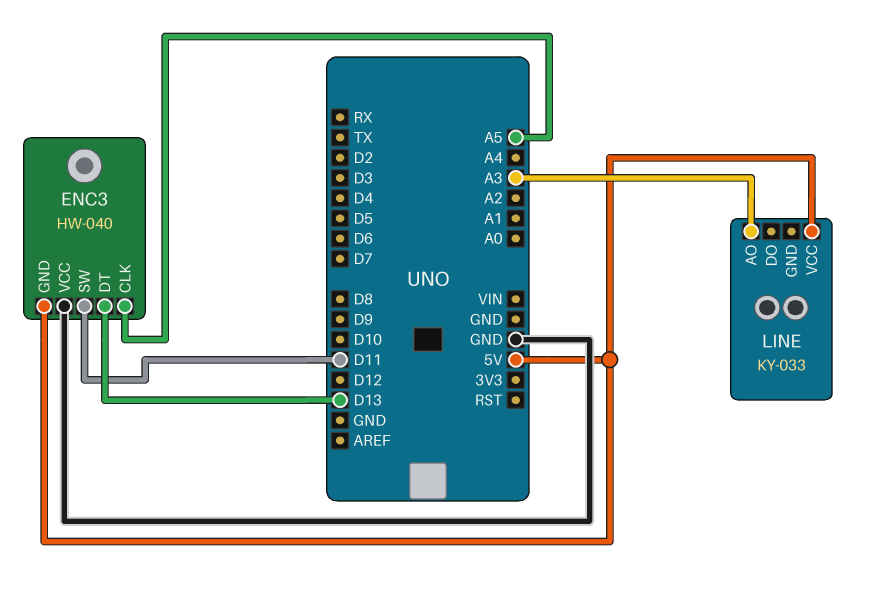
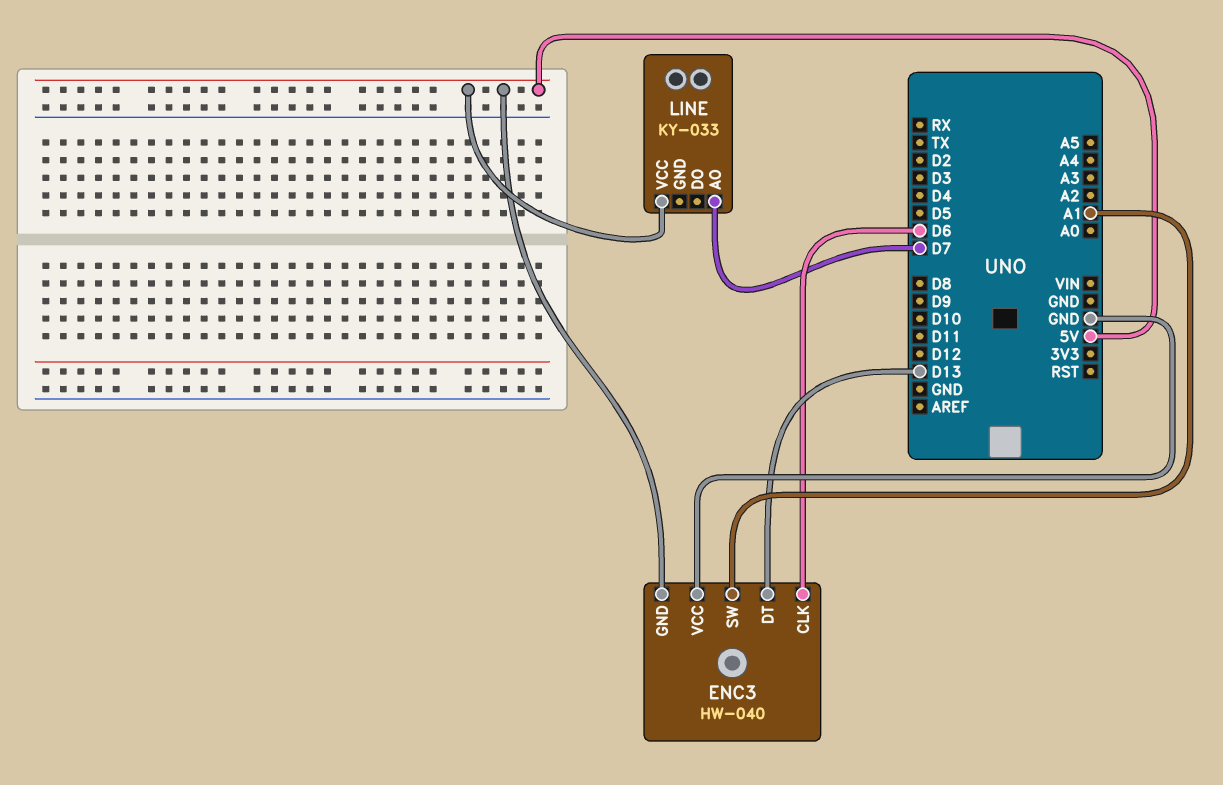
ENC3 pin CLK: A5 -> D6
ENC3 pin SW: D11 -> A1
LINE pin AO: A3 -> D7

